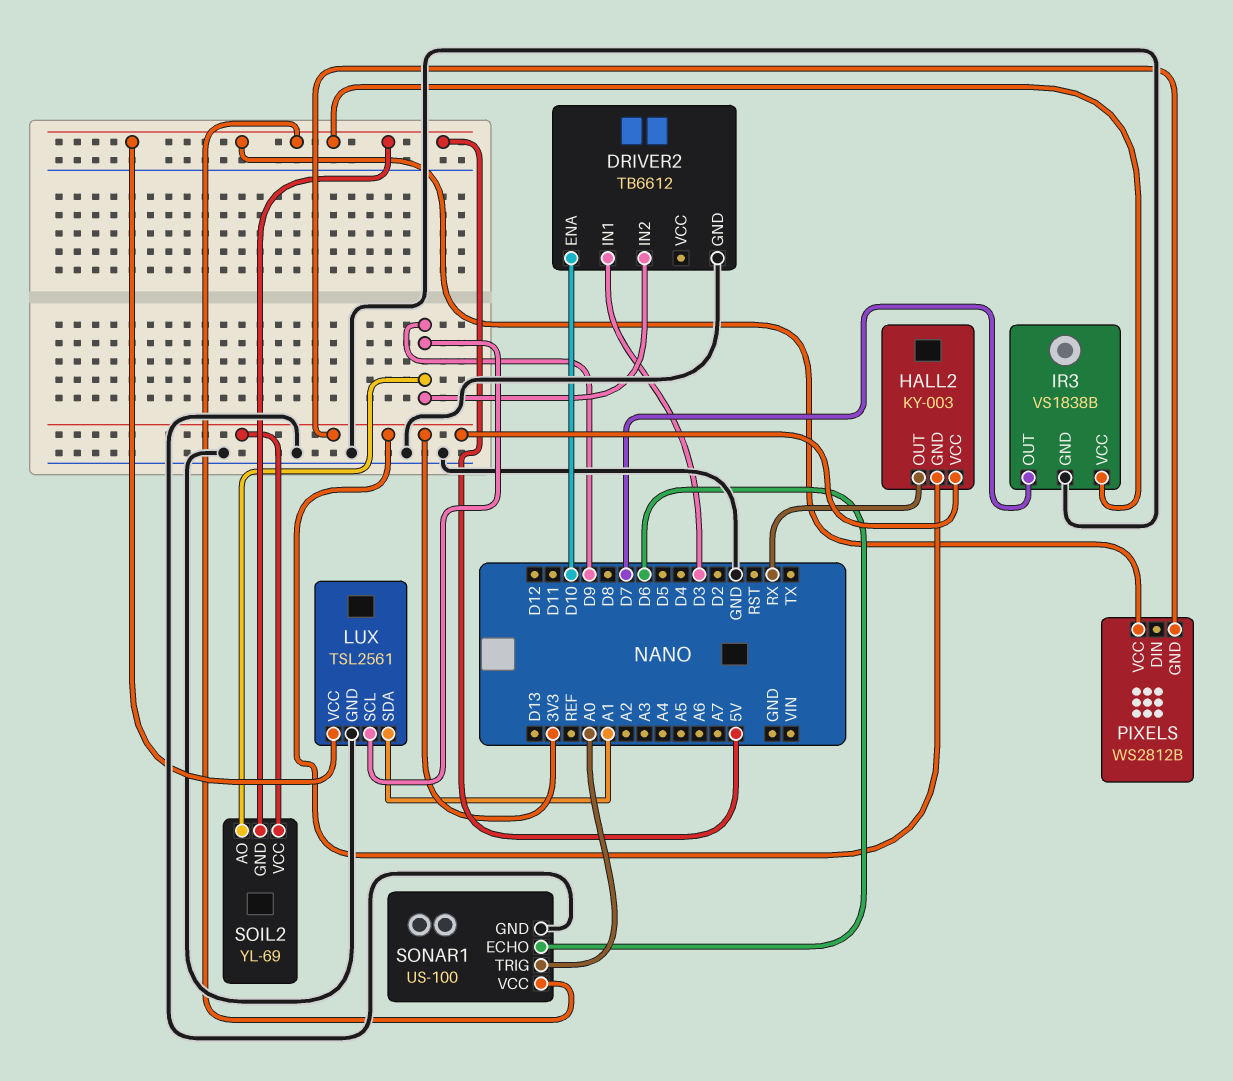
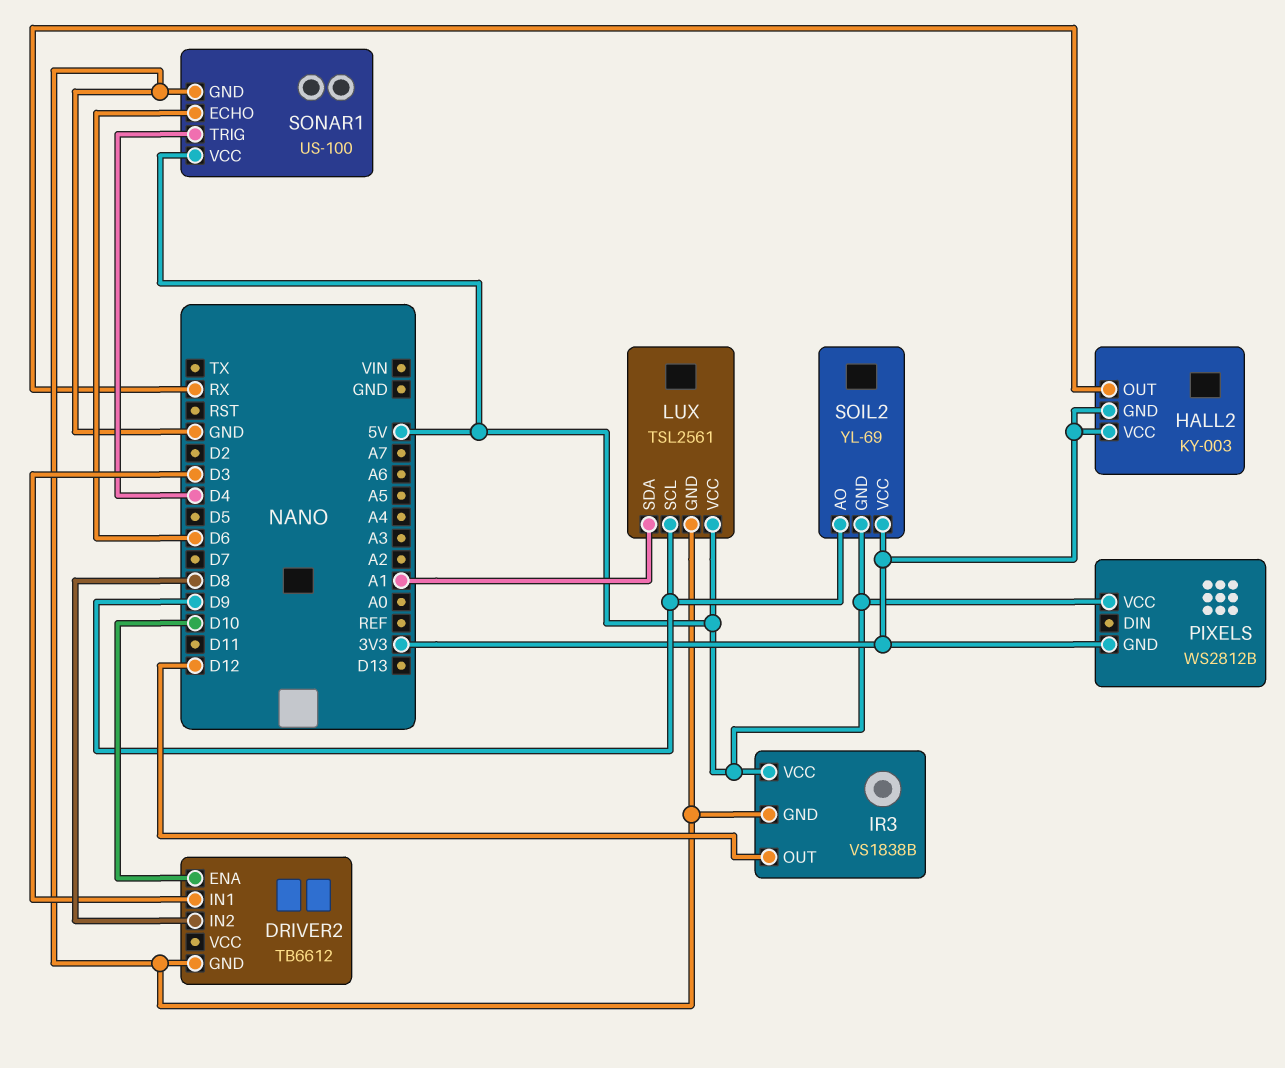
DRIVER2 pin IN2: D9 -> D8
IR3 pin OUT: D7 -> D12
SONAR1 pin TRIG: A0 -> D4

